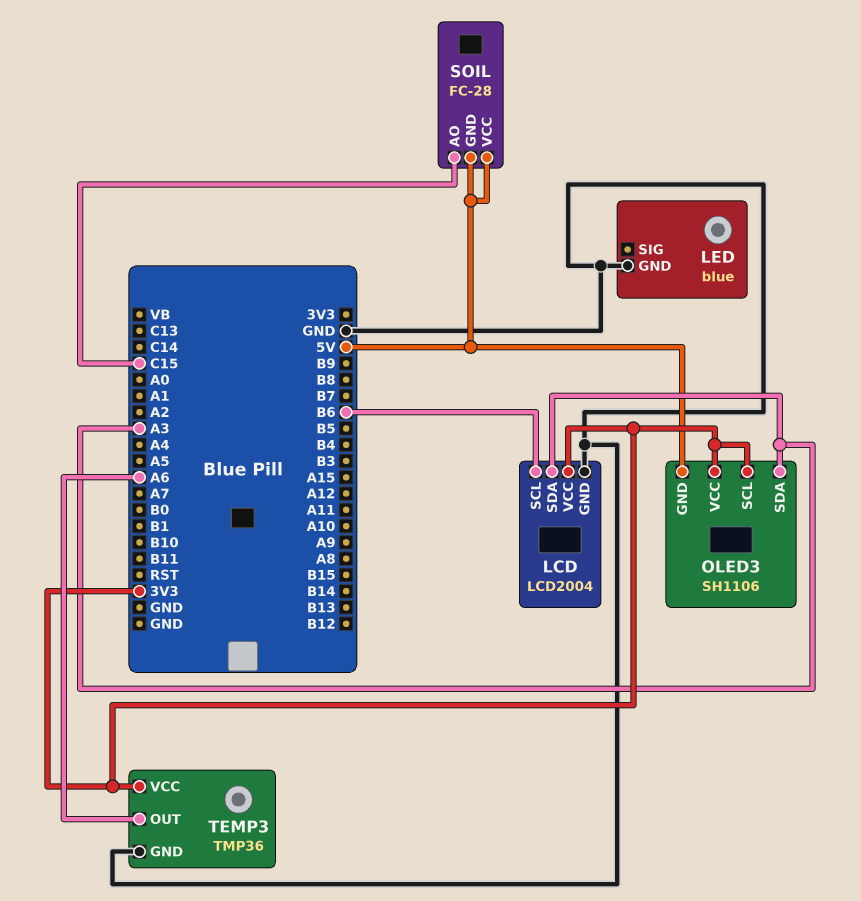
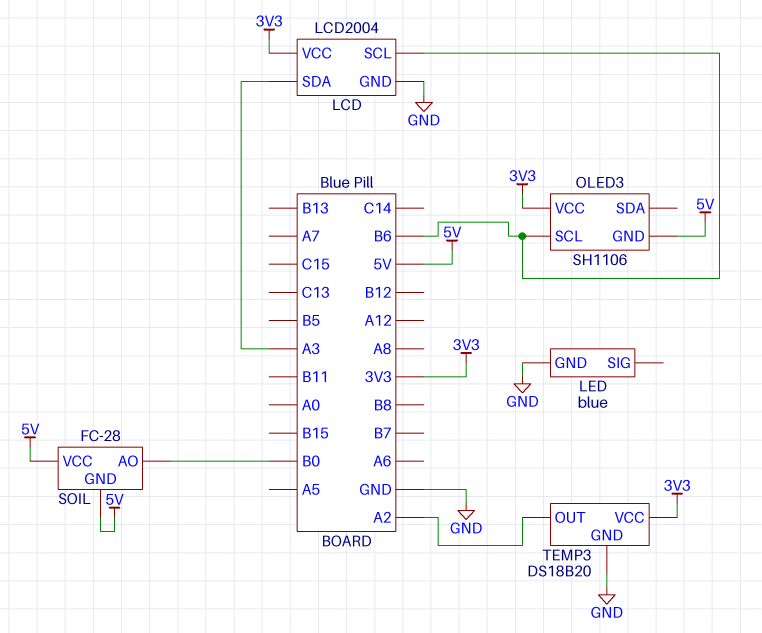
OLED3 pin SCL: 3V3 -> B6
OLED3 pin SDA: A3 -> none
SOIL pin AO: C15 -> B0
TEMP3: TMP36 -> DS18B20
TEMP3 pin OUT: A6 -> A2

